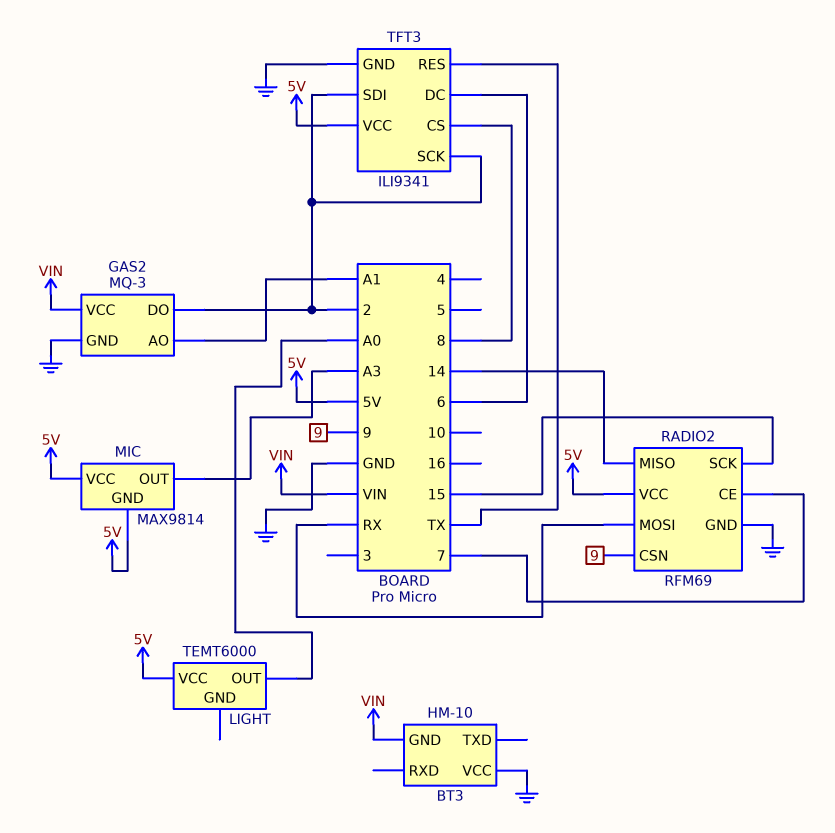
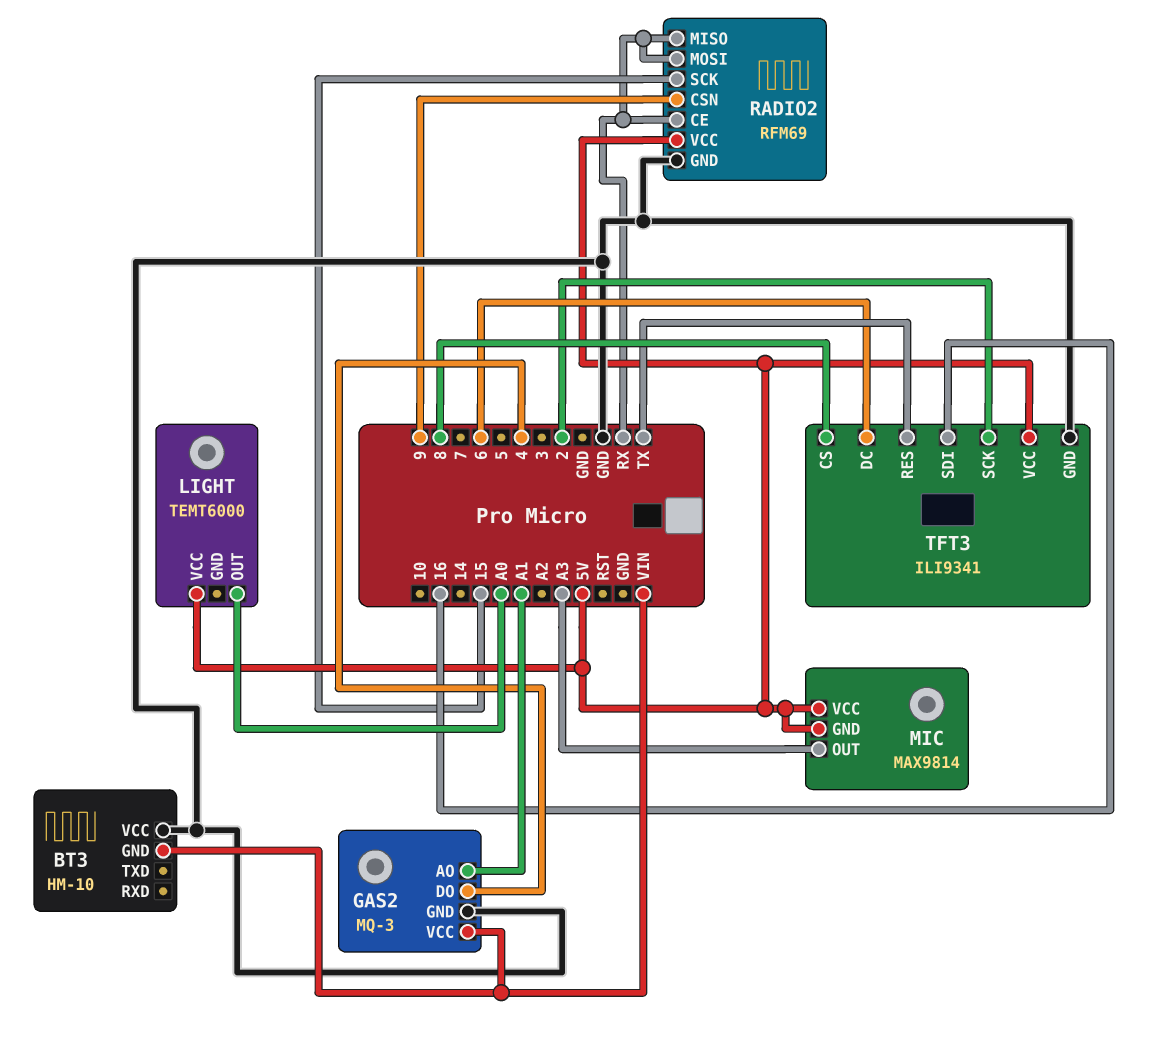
GAS2 pin DO: 2 -> 4
RADIO2 pin CE: 7 -> RX
RADIO2 pin MISO: 14 -> RX
TFT3 pin SDI: 2 -> 16

